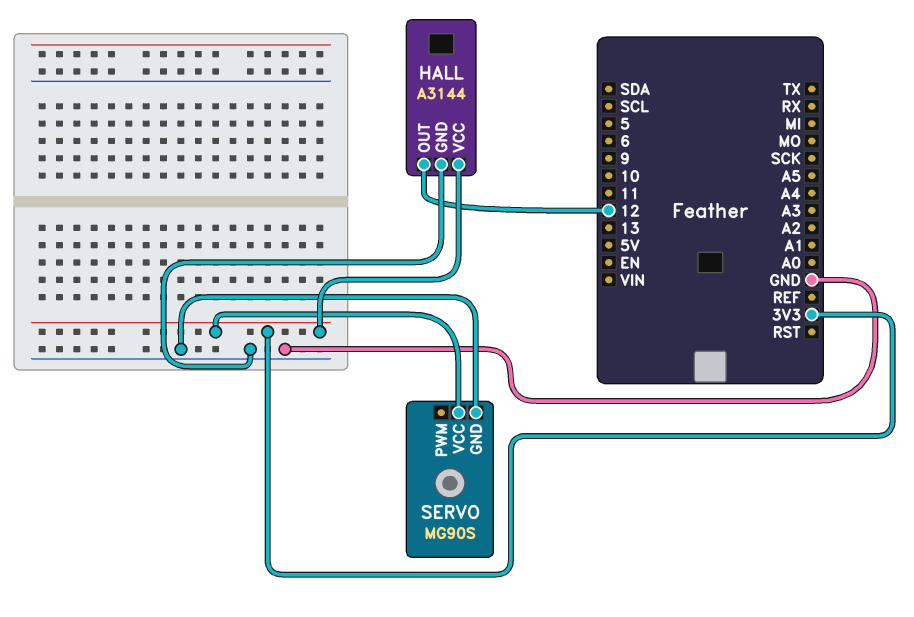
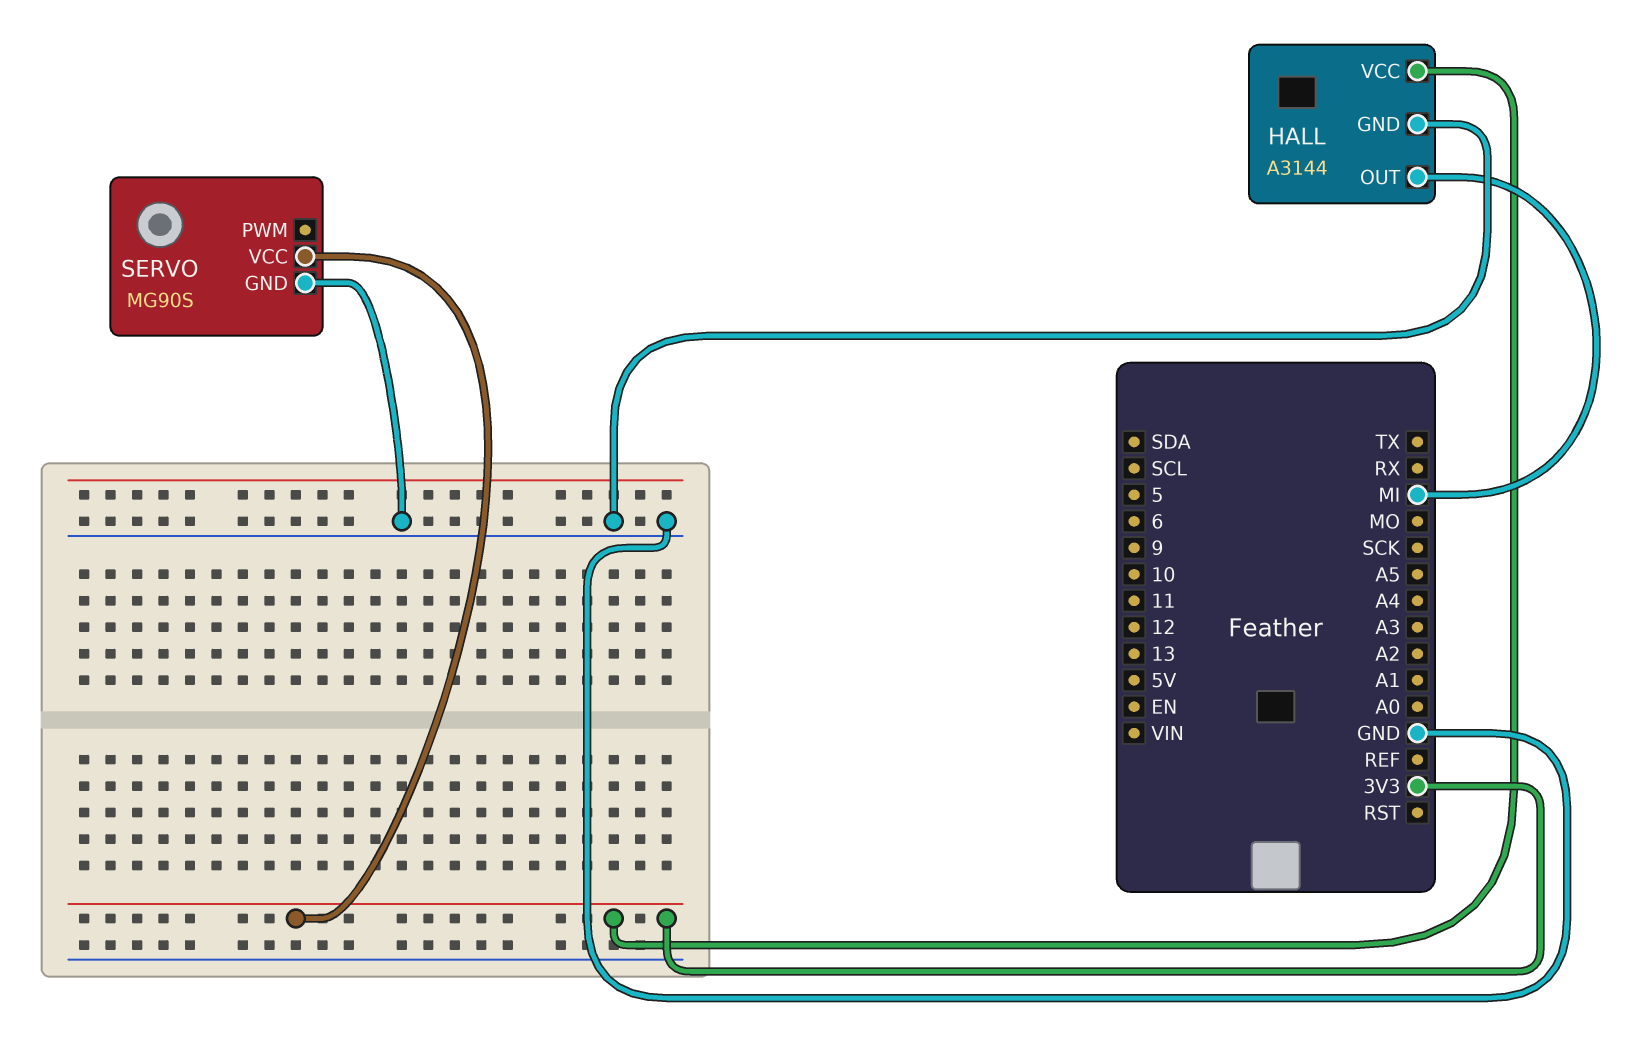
HALL pin OUT: 12 -> MI

